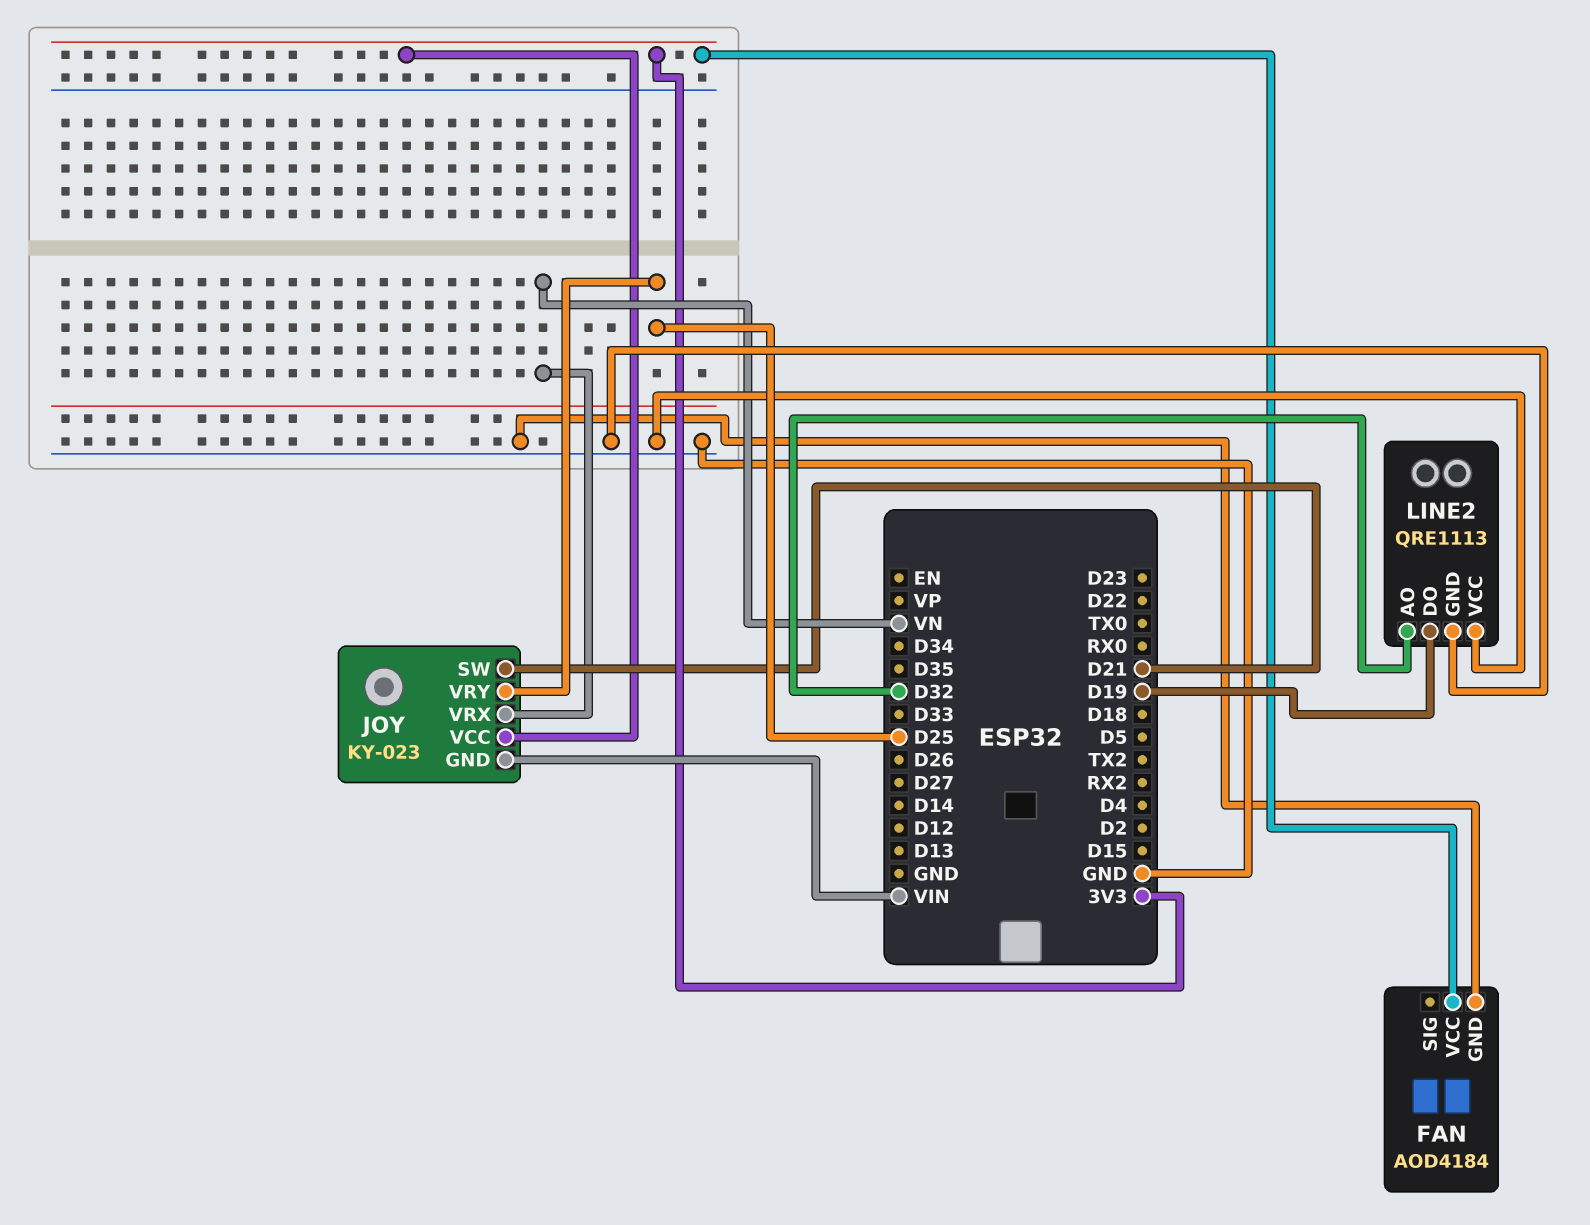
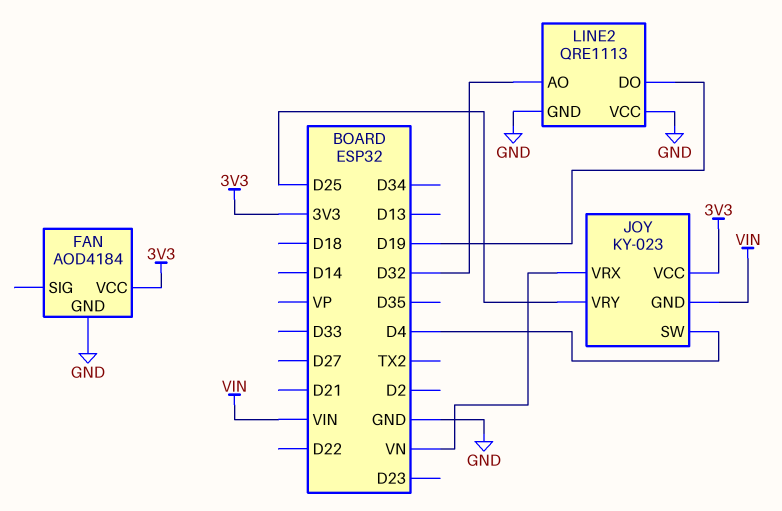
JOY pin SW: D21 -> D4

